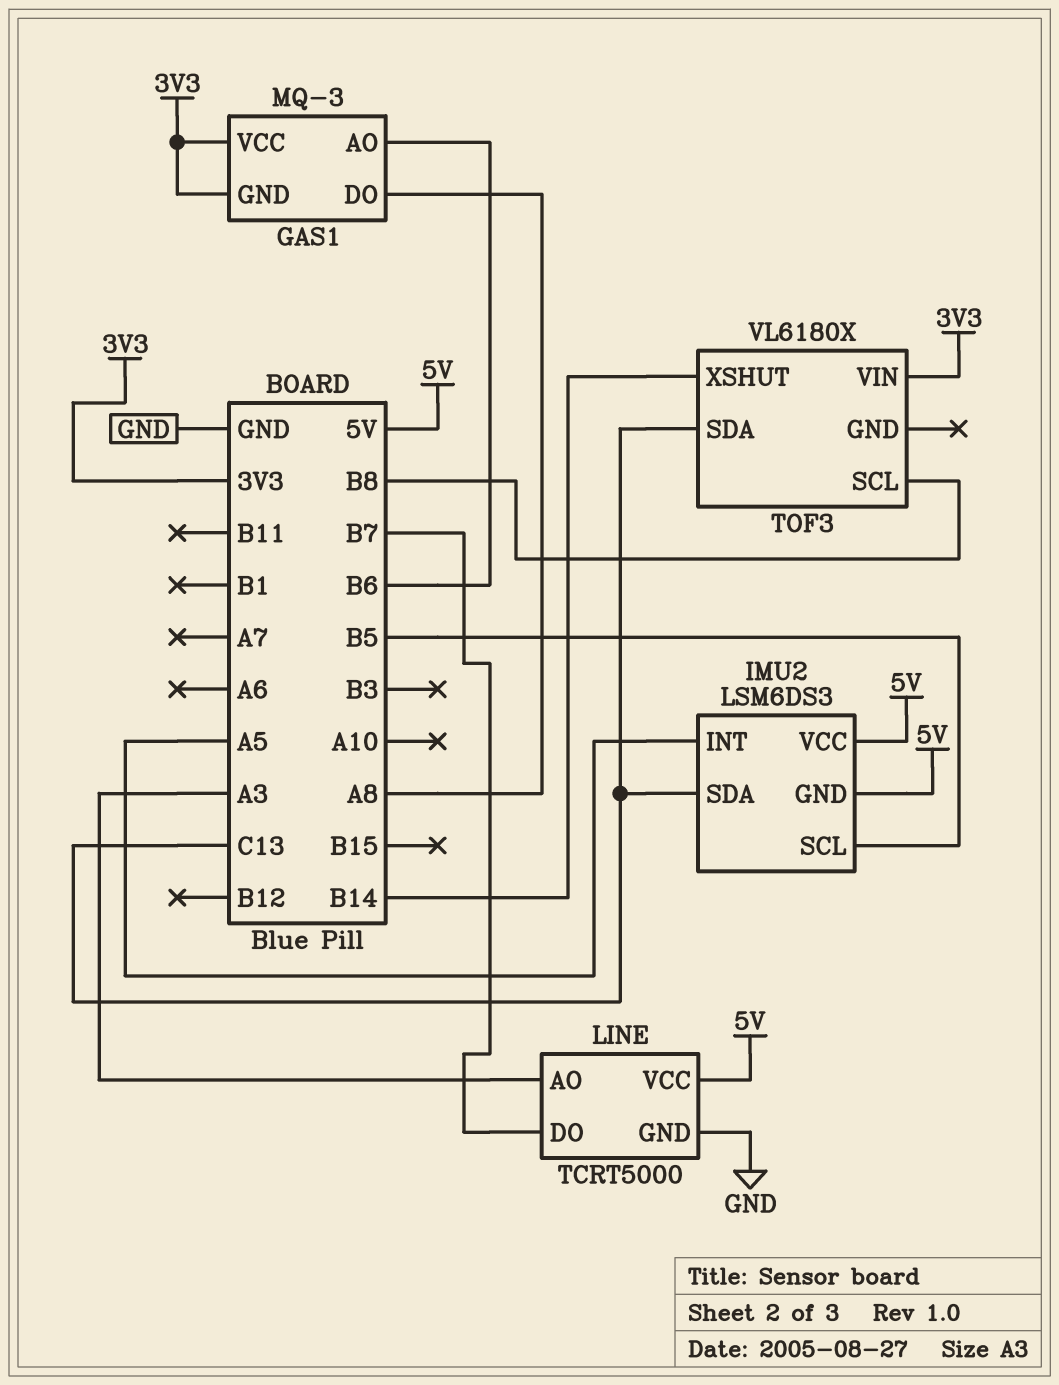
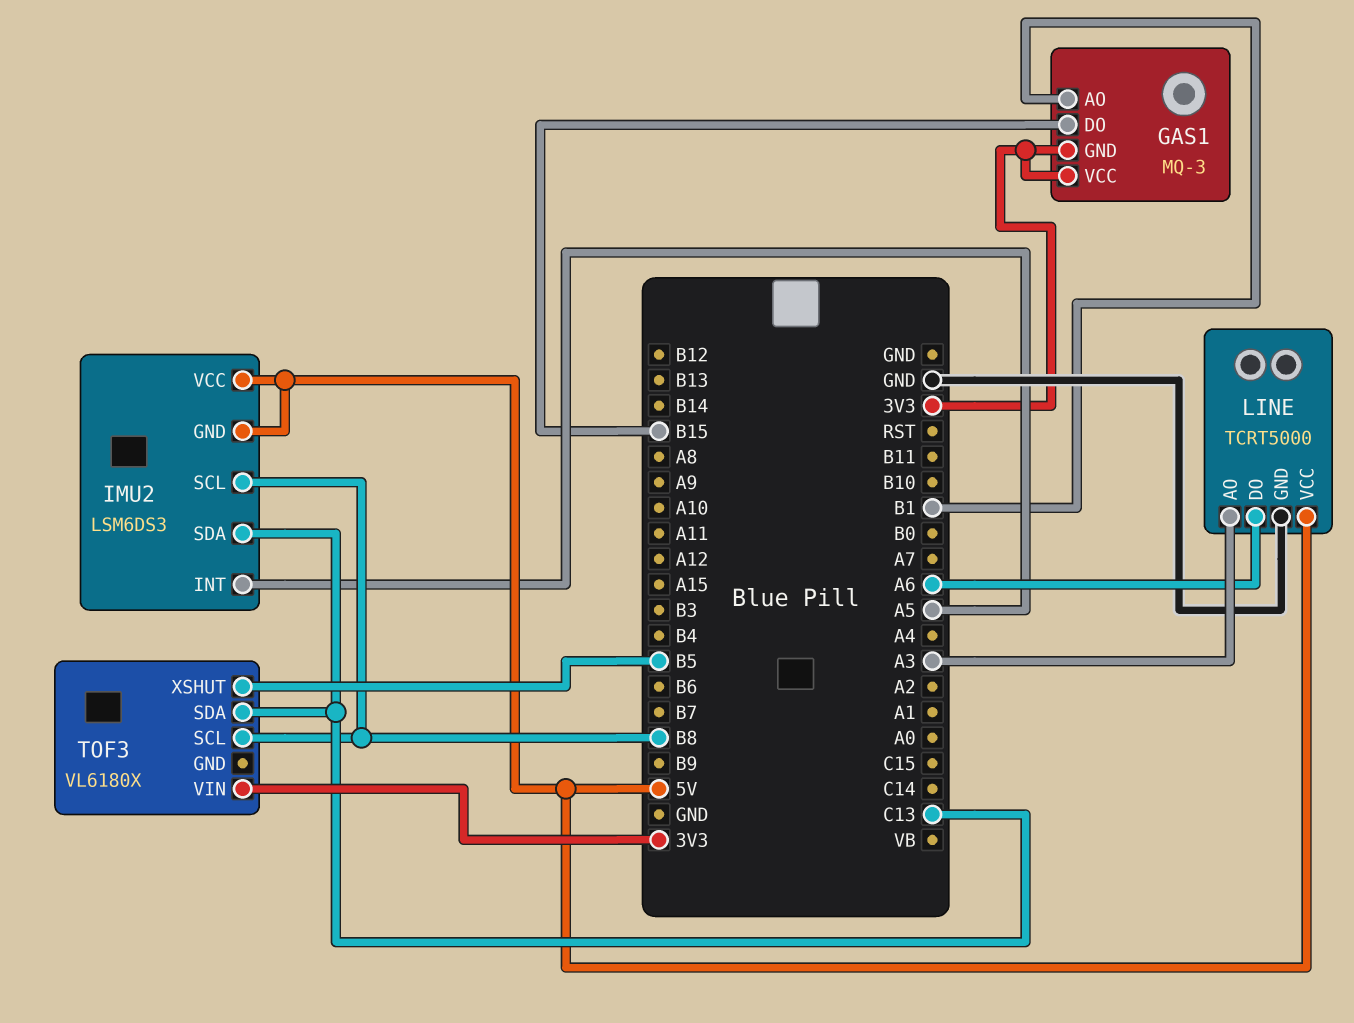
GAS1 pin AO: B6 -> B1
GAS1 pin DO: A8 -> B15
IMU2 pin SCL: B5 -> B8
LINE pin DO: B7 -> A6
TOF3 pin XSHUT: B14 -> B5

